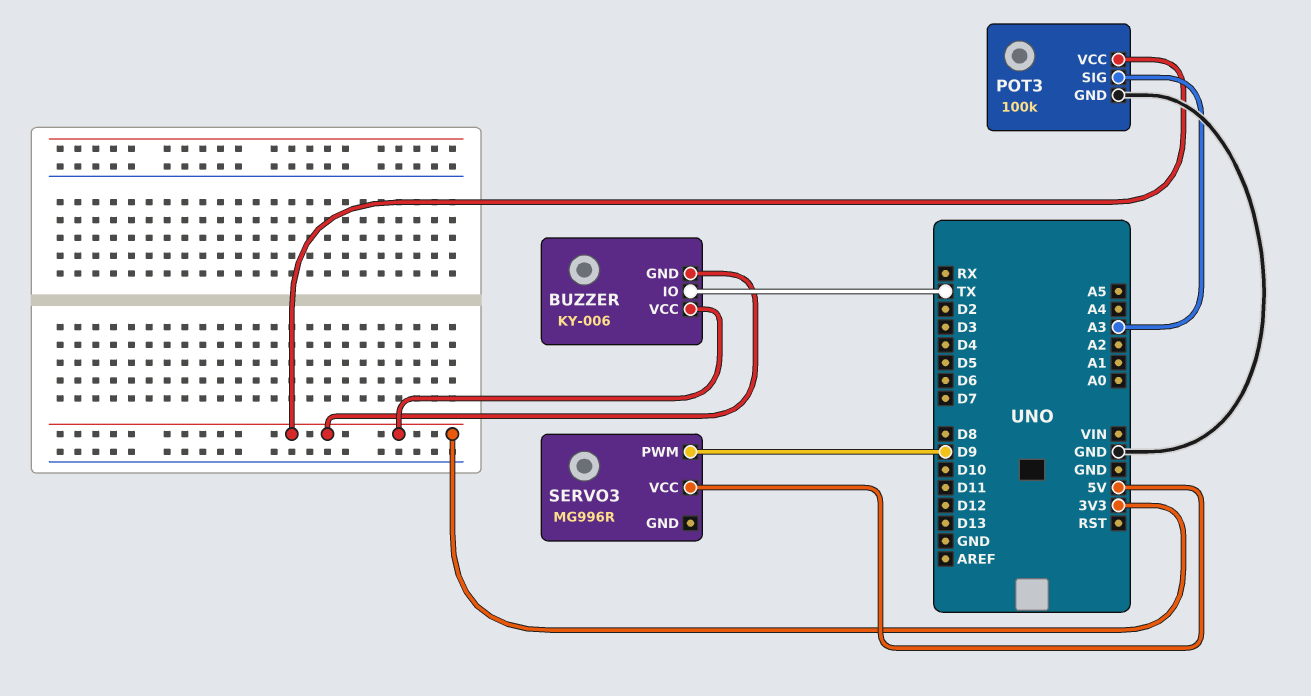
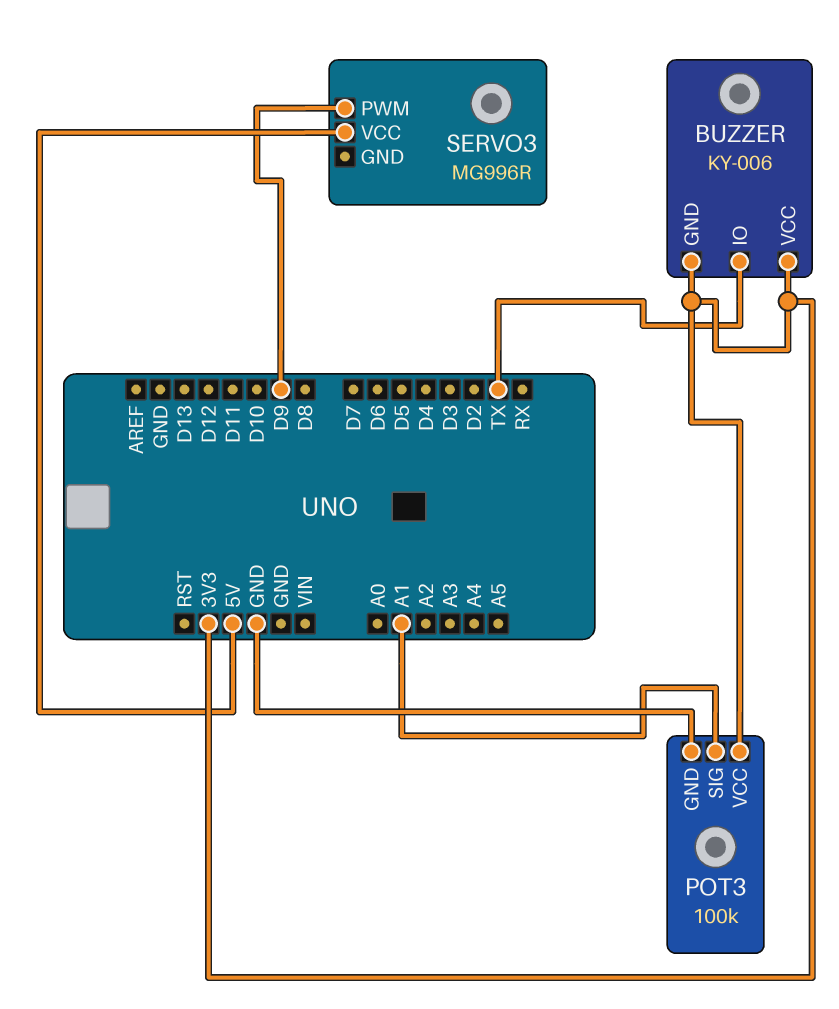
POT3 pin SIG: A3 -> A1

